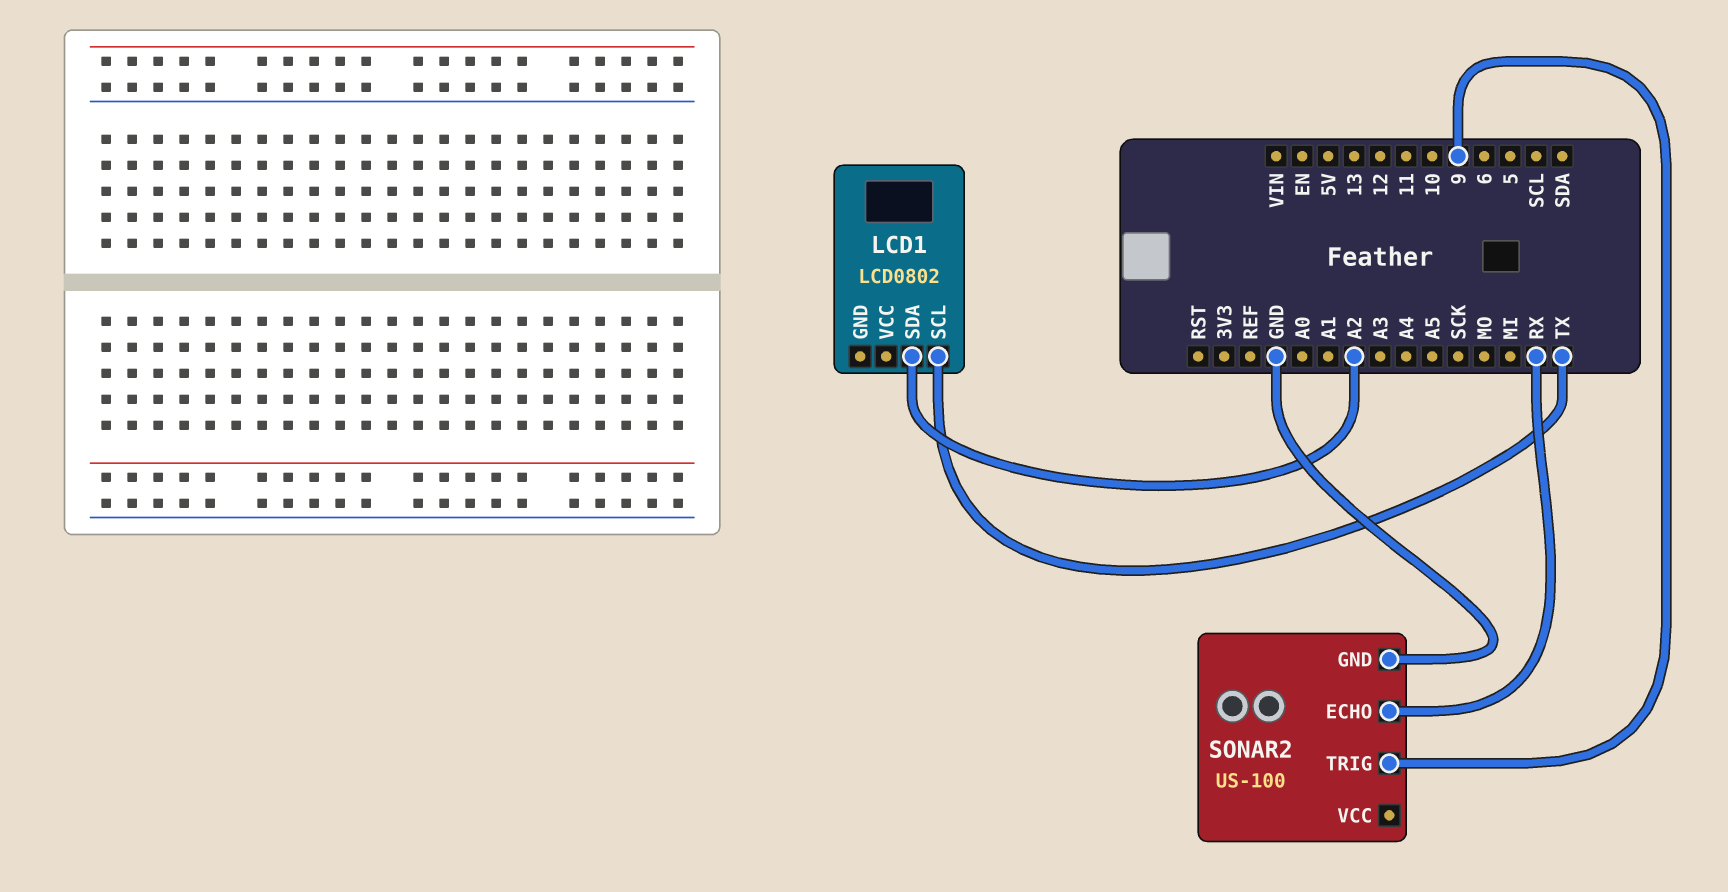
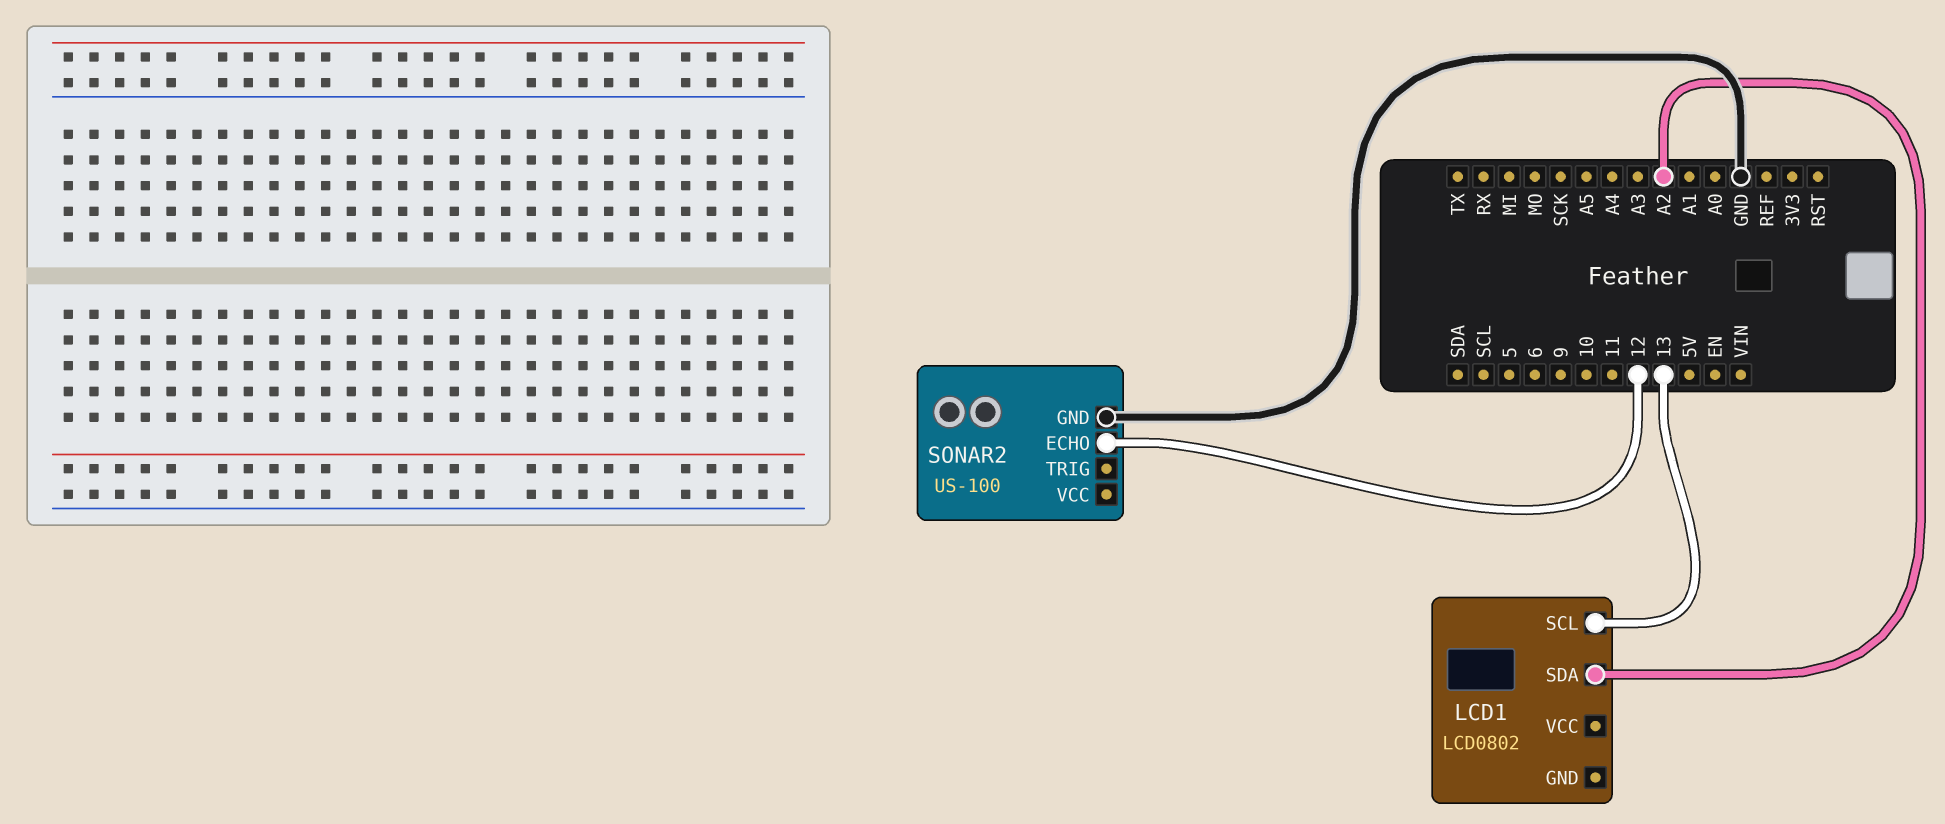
LCD1 pin SCL: TX -> 13
SONAR2 pin ECHO: RX -> 12
SONAR2 pin TRIG: 9 -> none

